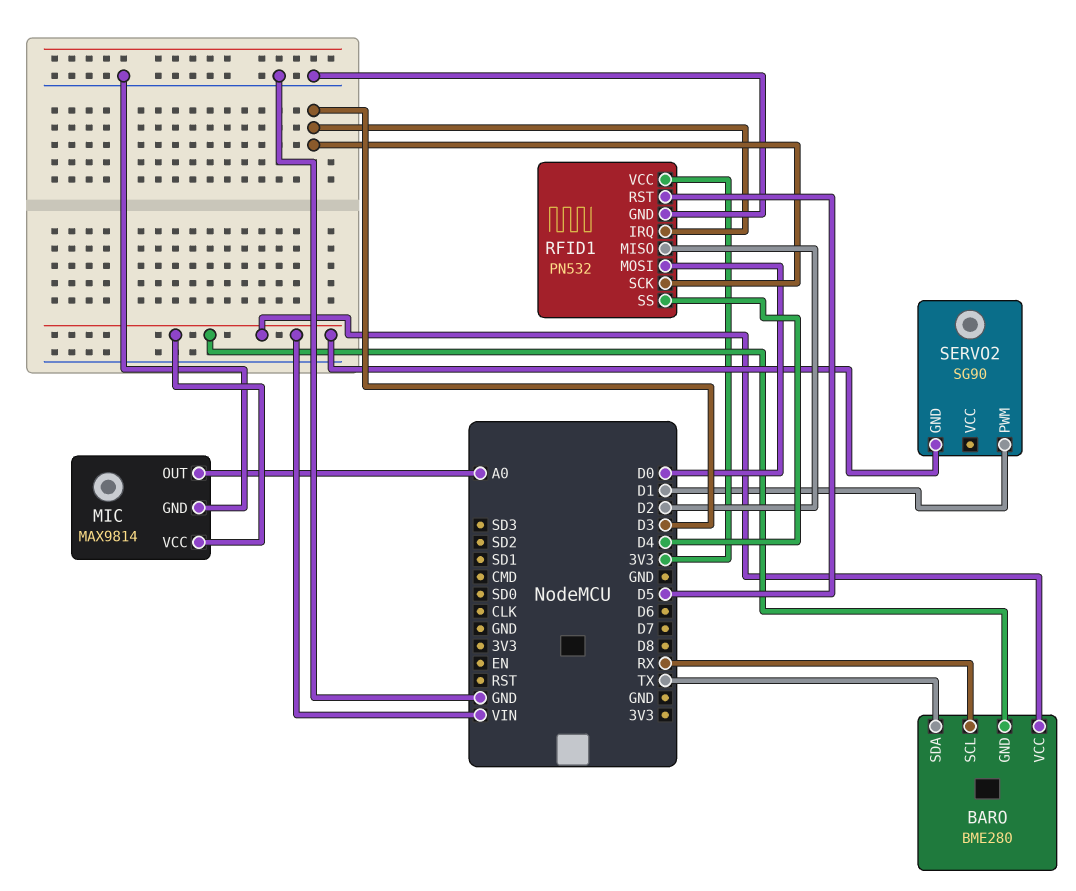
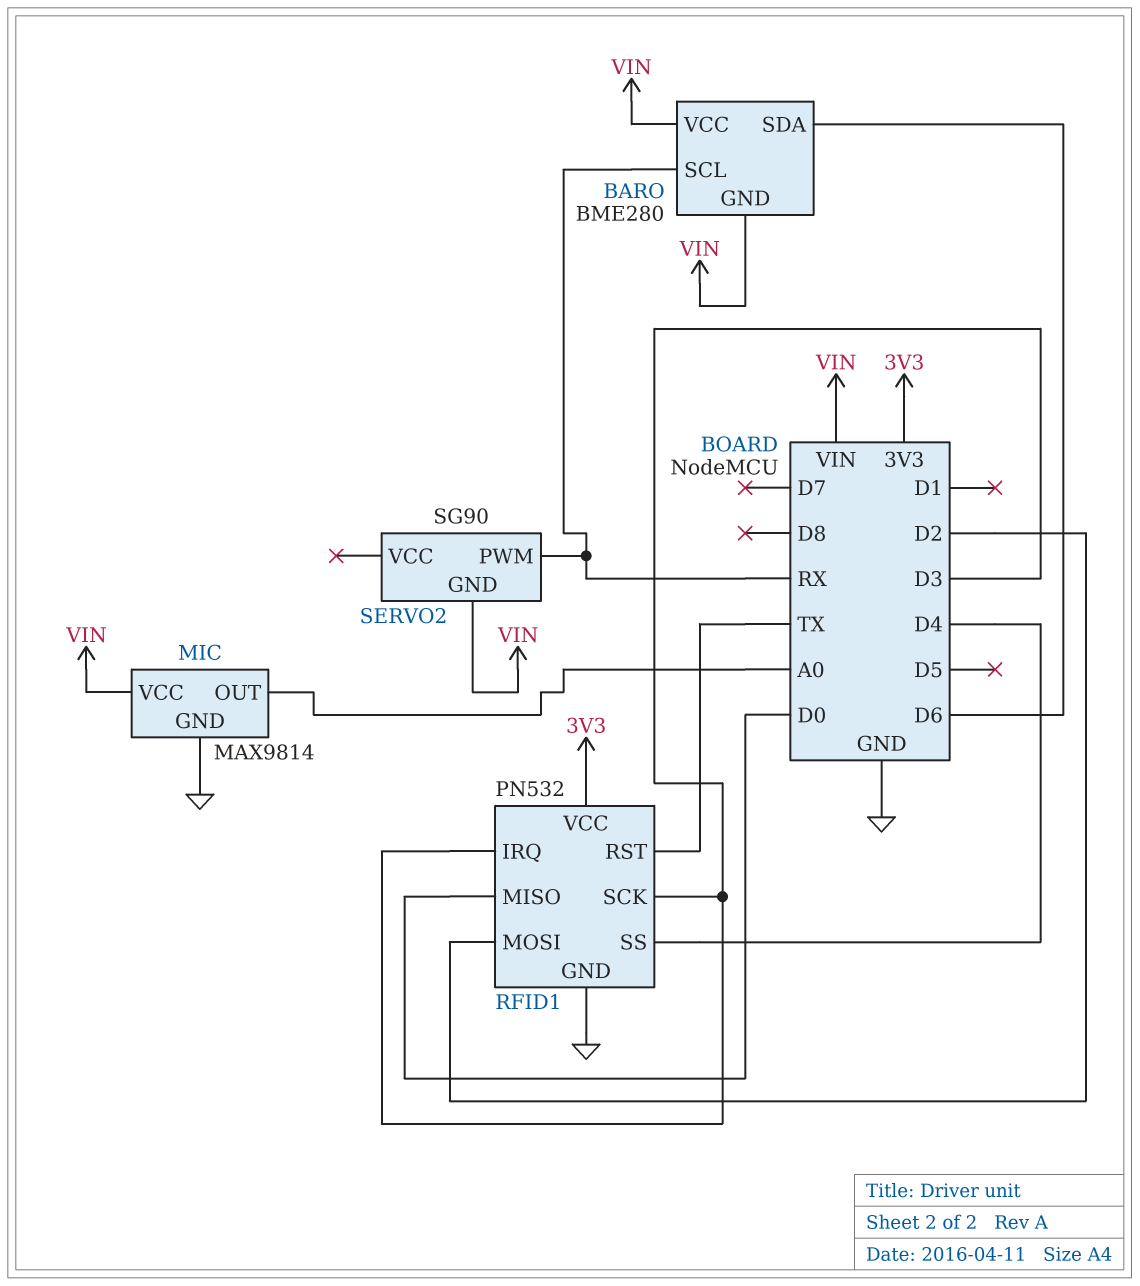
BARO pin SDA: TX -> D6
RFID1 pin MISO: D2 -> D0
RFID1 pin MOSI: D0 -> D2
RFID1 pin RST: D5 -> TX
SERVO2 pin PWM: D1 -> RX

